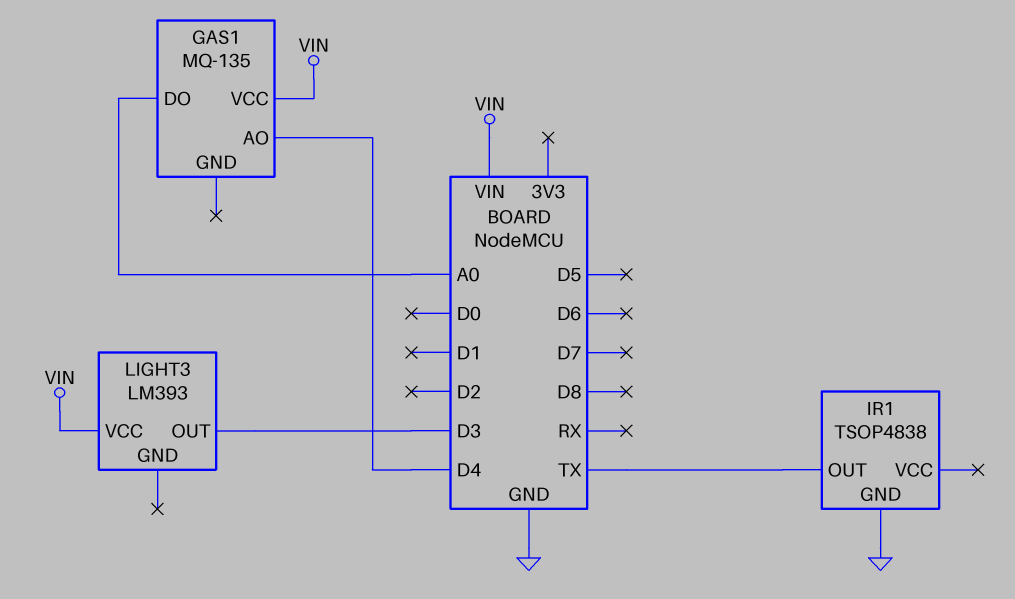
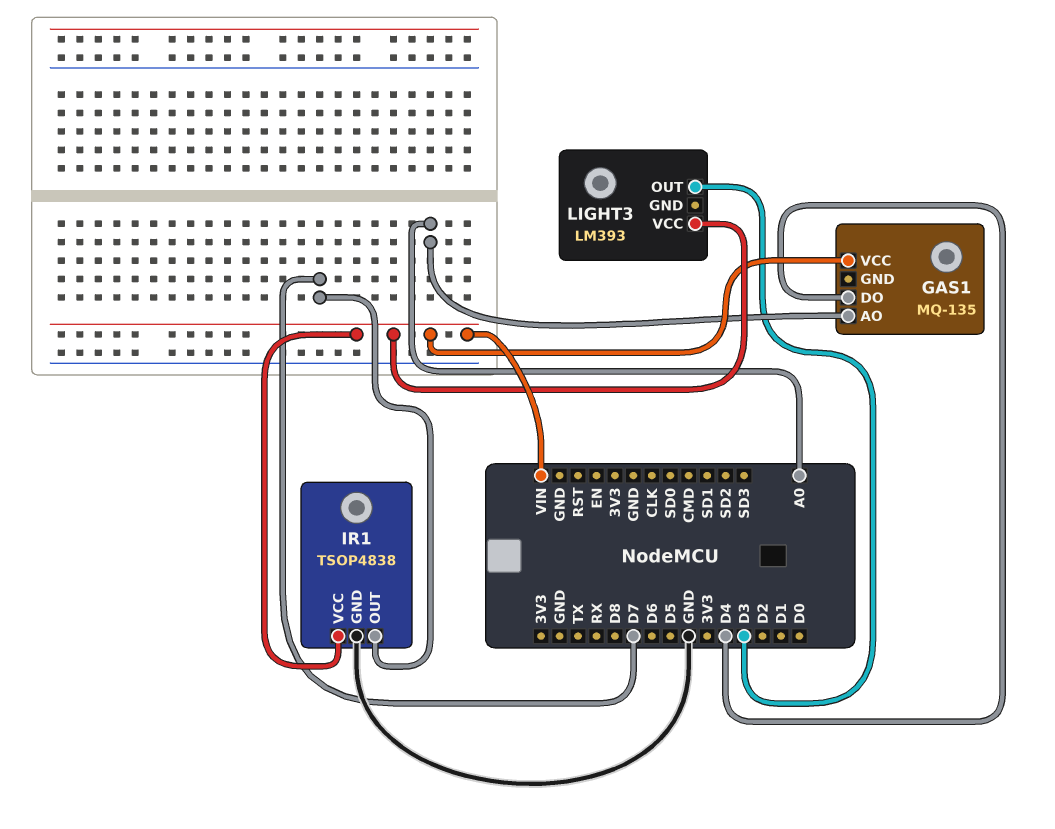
GAS1 pin AO: D4 -> A0
GAS1 pin DO: A0 -> D4
IR1 pin OUT: TX -> D7
IR1 pin VCC: none -> VIN

